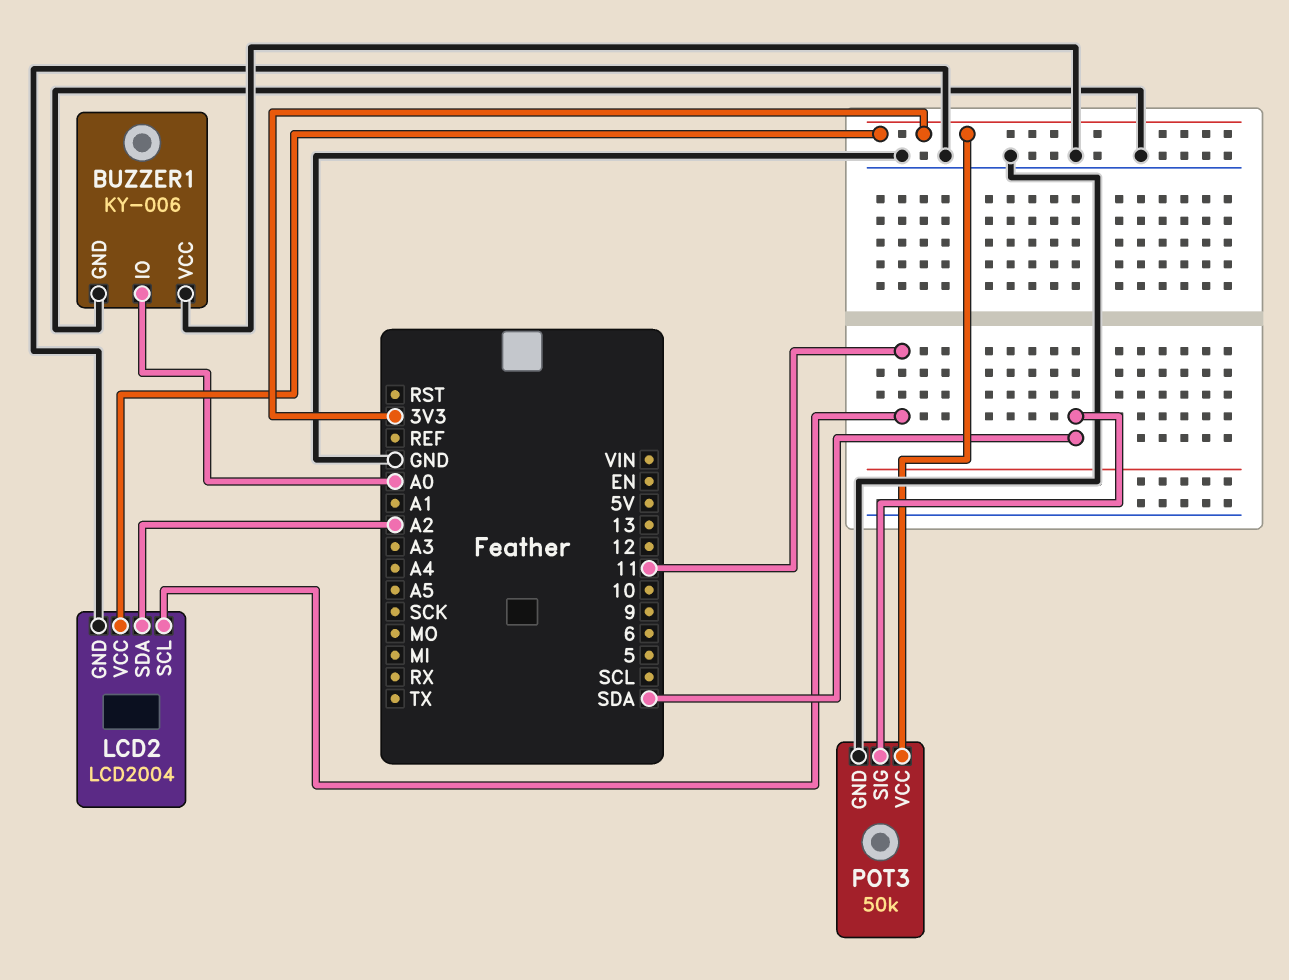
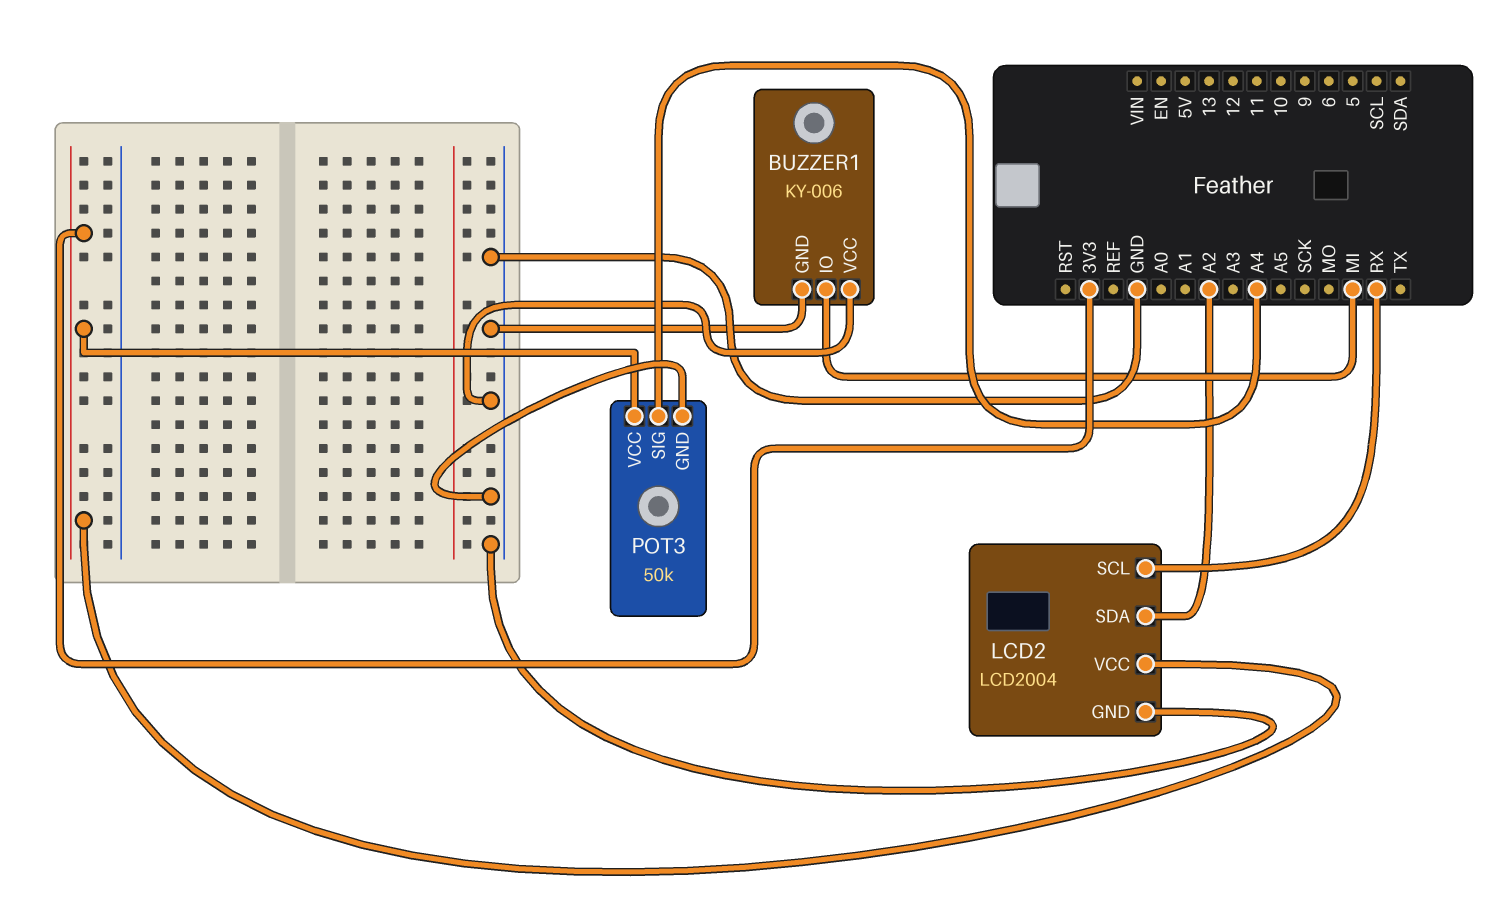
BUZZER1 pin IO: A0 -> MI
LCD2 pin SCL: 11 -> RX
POT3 pin SIG: SDA -> A4

